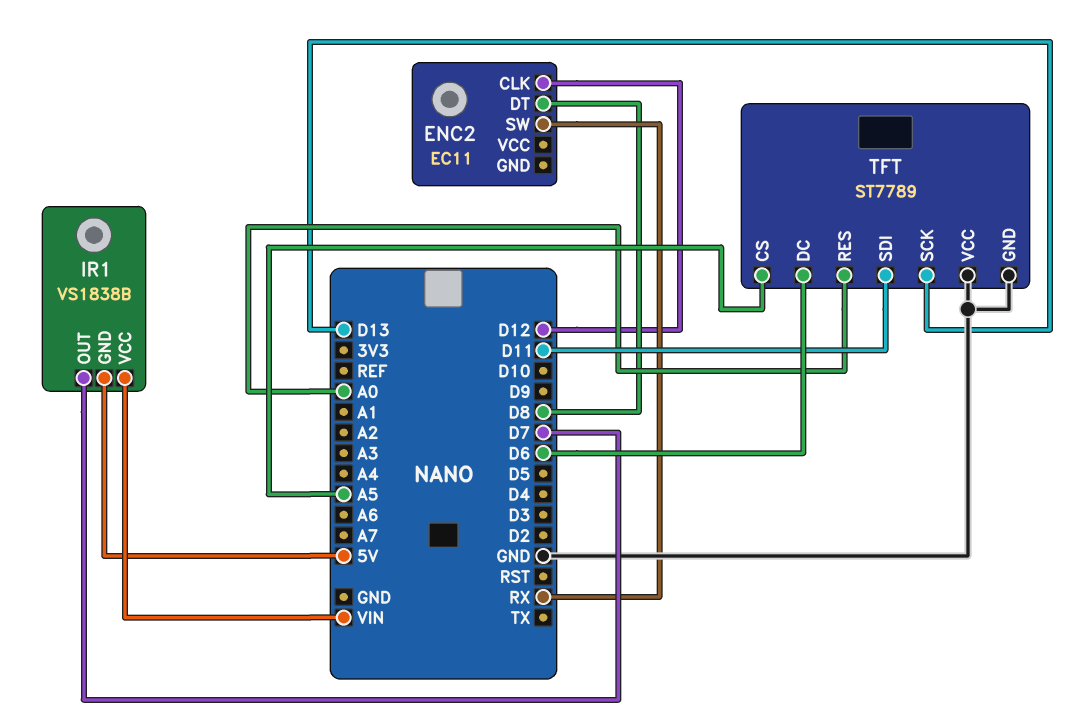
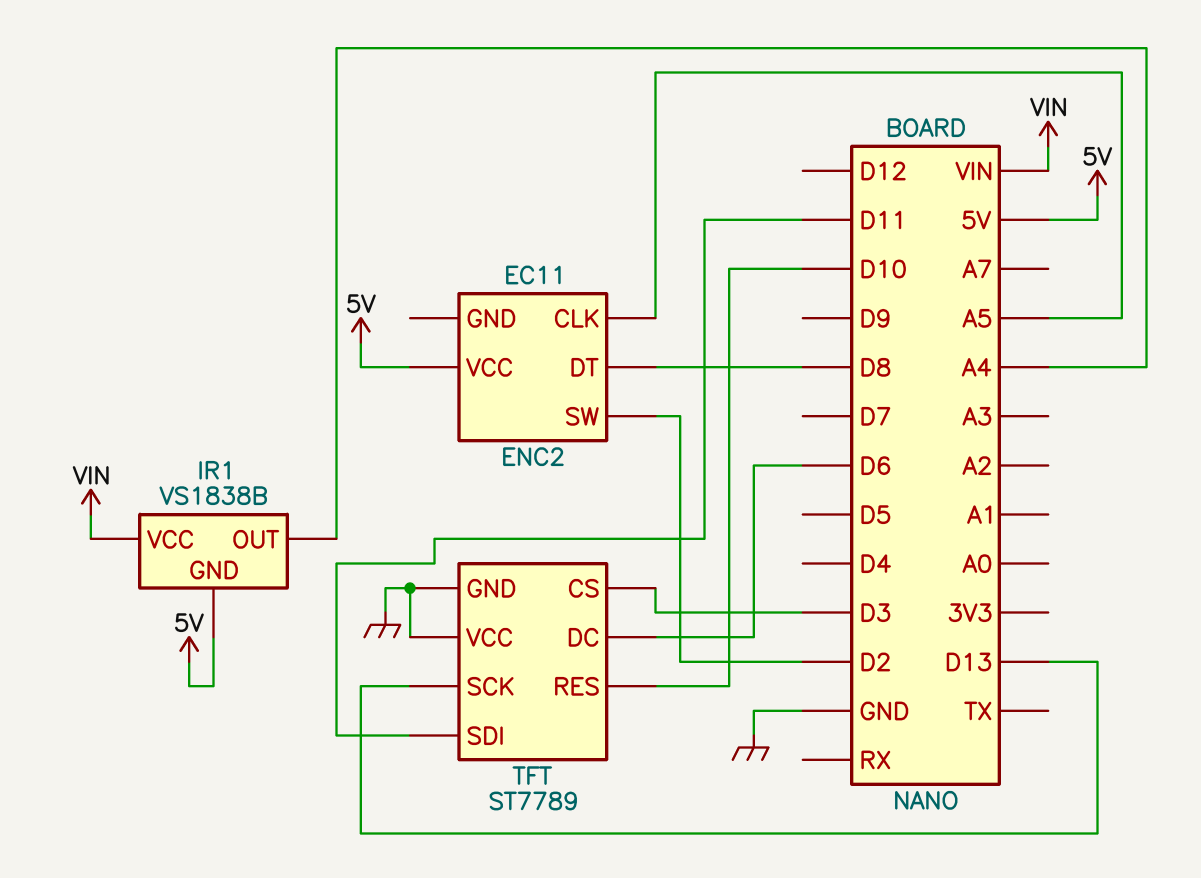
ENC2 pin CLK: D12 -> A5
ENC2 pin SW: RX -> D2
ENC2 pin VCC: none -> 5V
IR1 pin OUT: D7 -> A4
TFT pin CS: A5 -> D3
TFT pin RES: A0 -> D10

